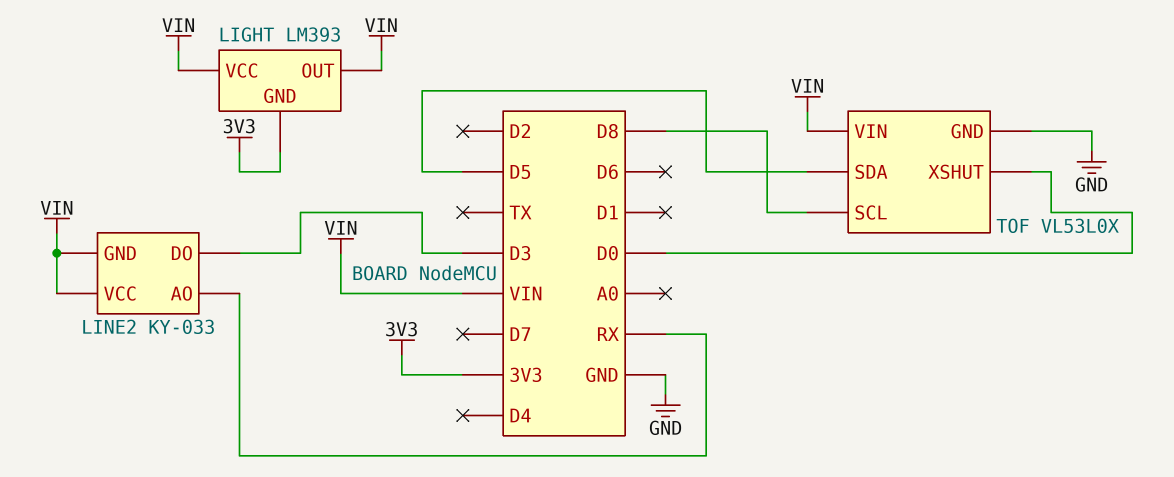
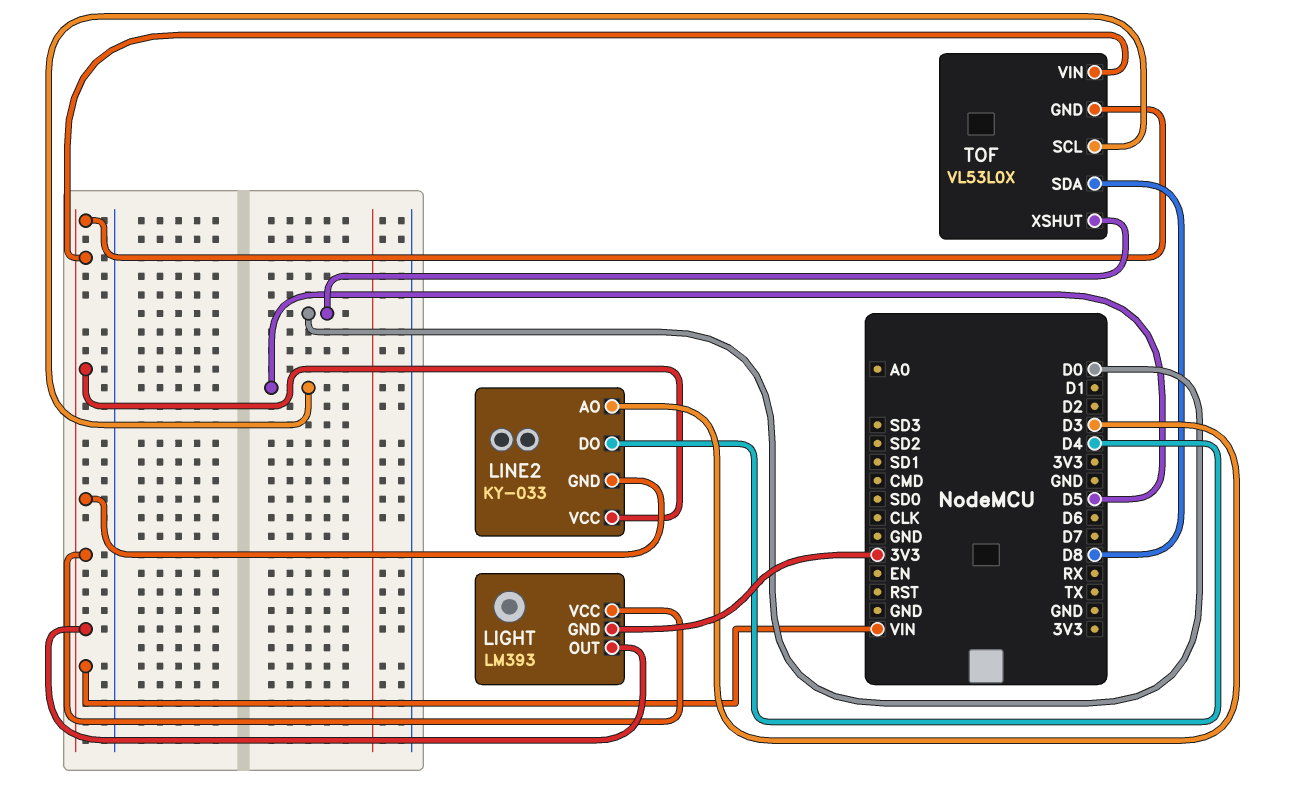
LINE2 pin AO: RX -> D3
LINE2 pin DO: D3 -> D4
TOF pin GND: GND -> VIN
TOF pin SCL: D8 -> D5
TOF pin SDA: D5 -> D8

